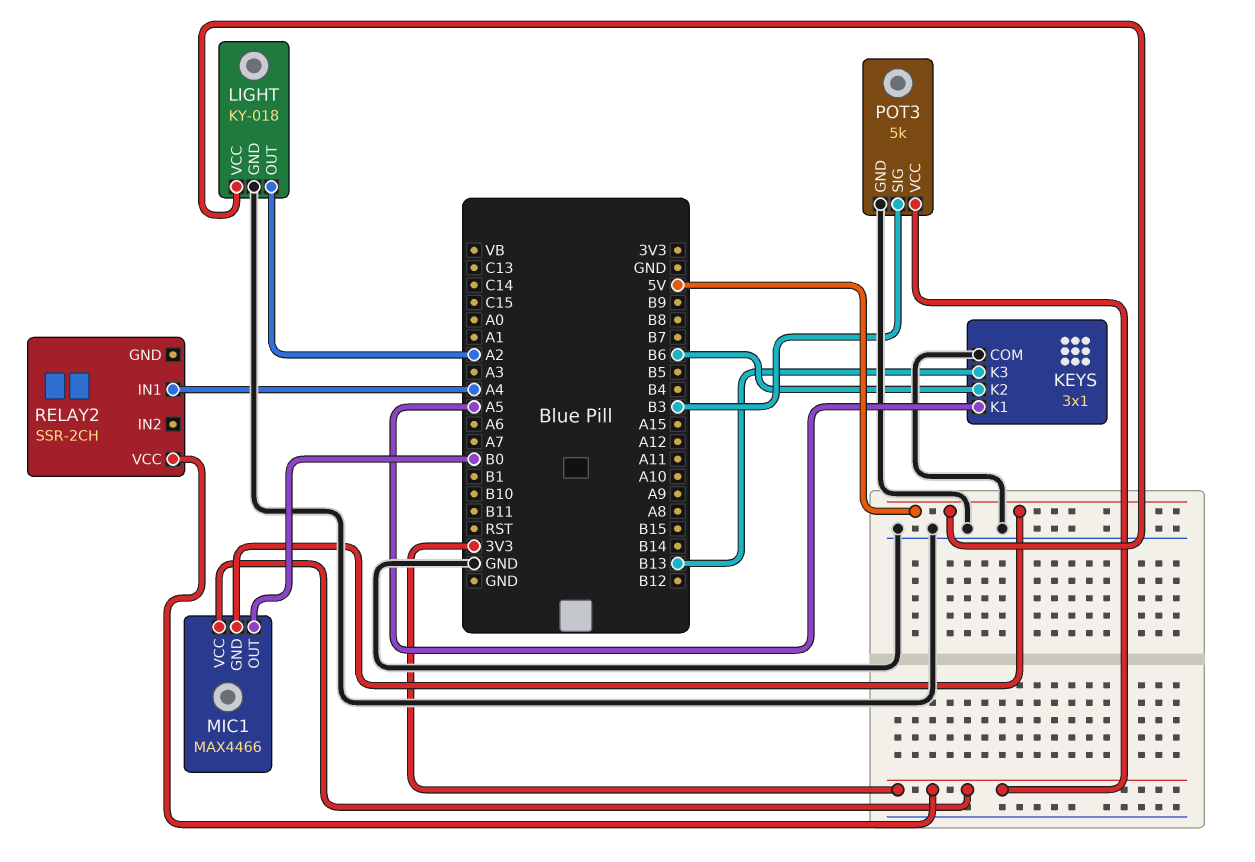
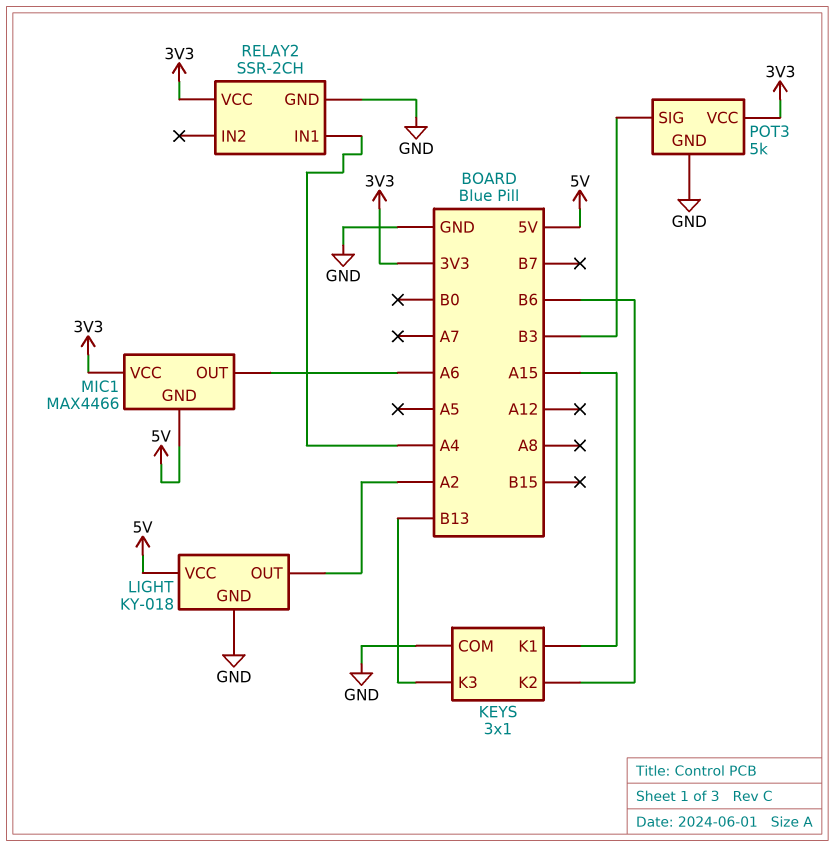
KEYS pin K1: A5 -> A15
MIC1 pin OUT: B0 -> A6
RELAY2 pin GND: none -> GND

